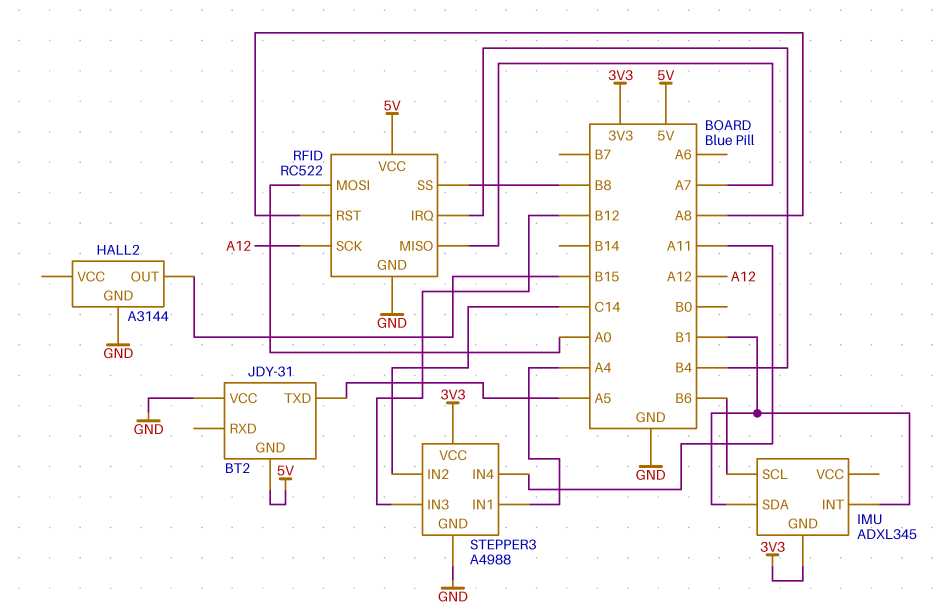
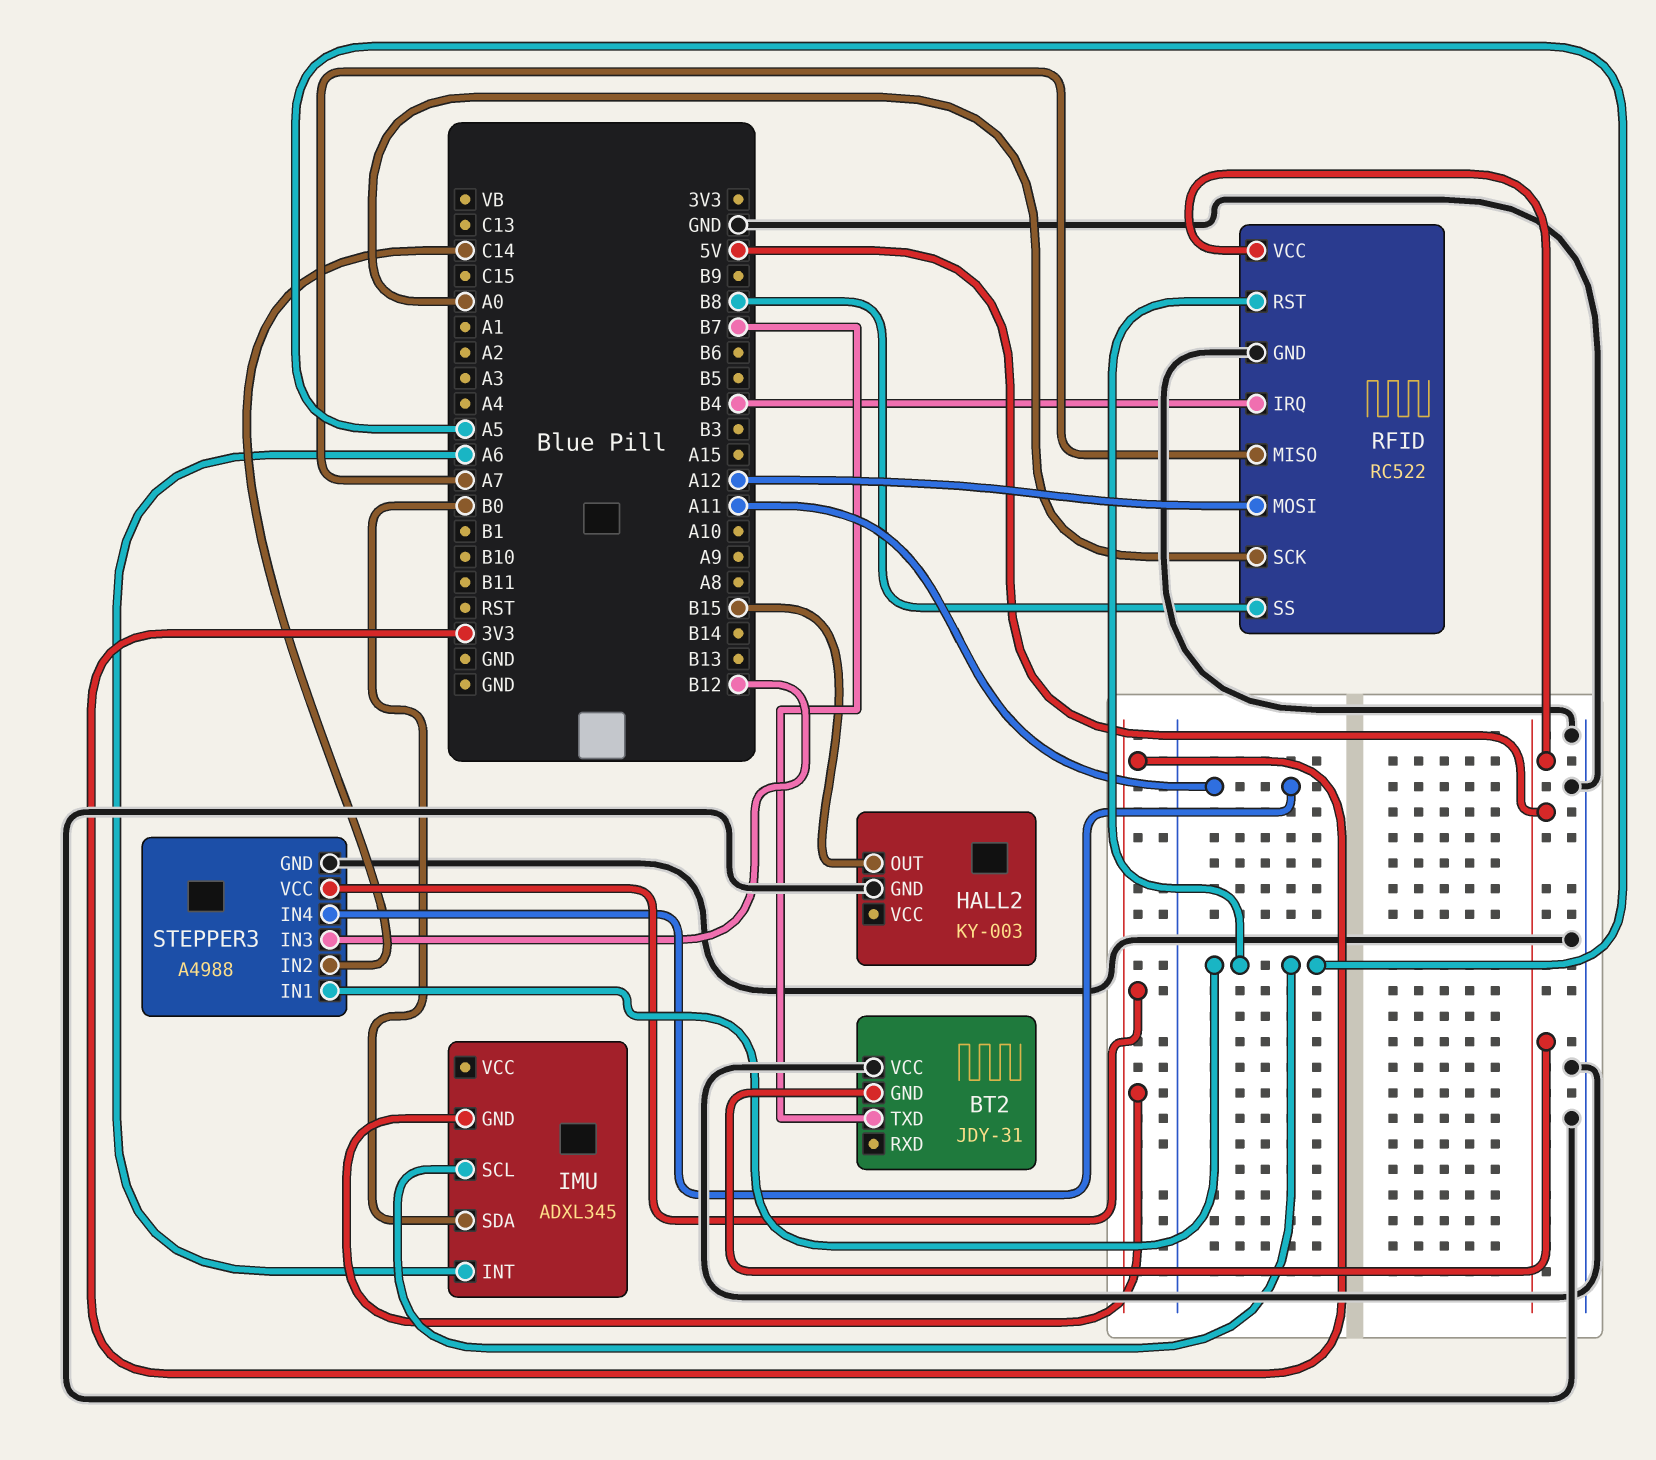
BT2 pin TXD: A5 -> B7
HALL2: A3144 -> KY-003
IMU pin INT: B1 -> A6
IMU pin SCL: B6 -> A5
IMU pin SDA: B1 -> B0
RFID pin MOSI: A0 -> A12
RFID pin RST: A8 -> A5
RFID pin SCK: A12 -> A0
STEPPER3 pin IN1: A4 -> A5

